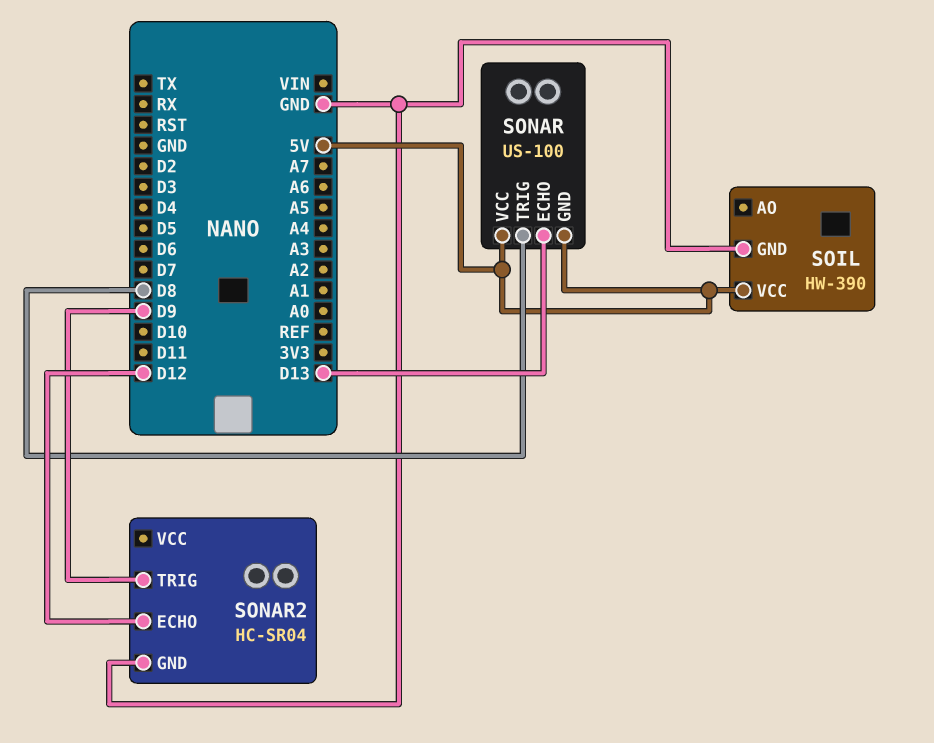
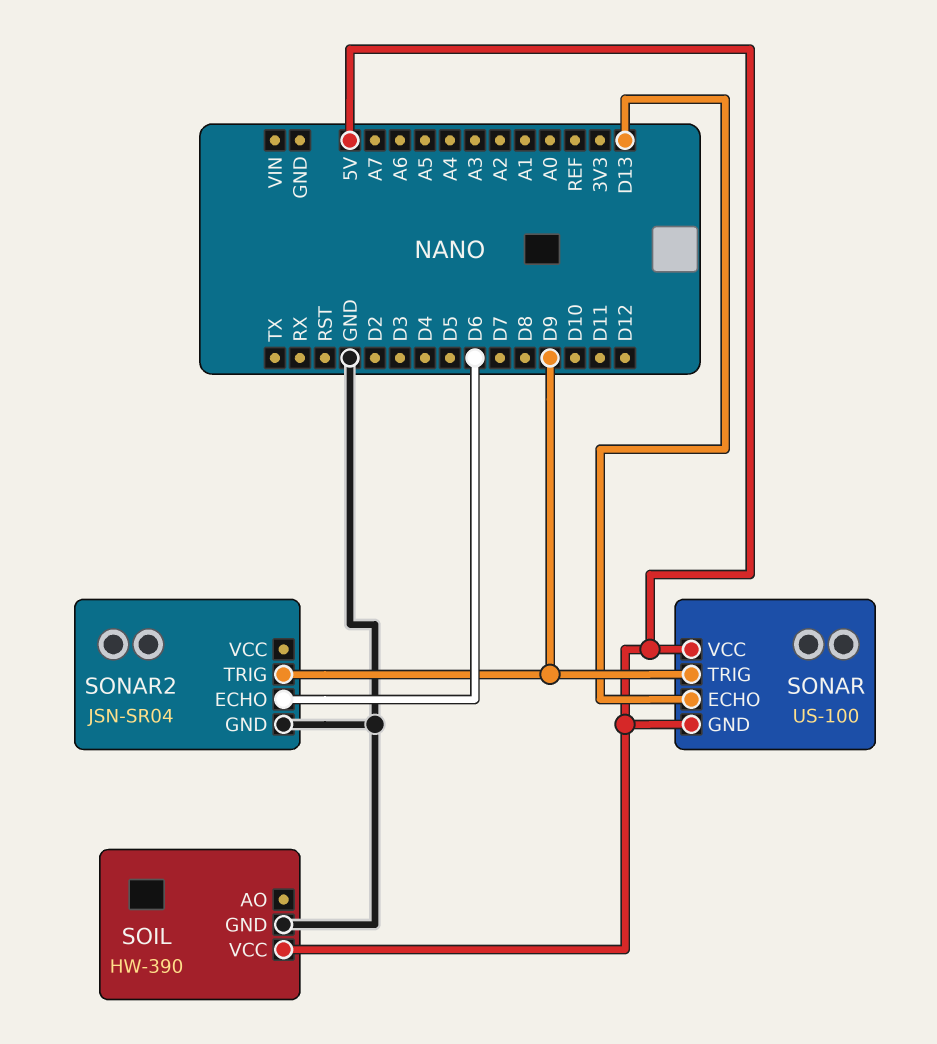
SONAR pin TRIG: D8 -> D9
SONAR2: HC-SR04 -> JSN-SR04
SONAR2 pin ECHO: D12 -> D6

